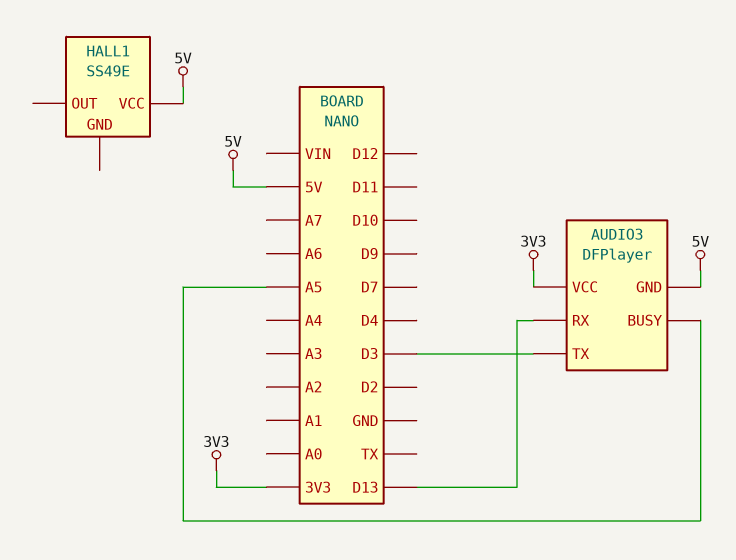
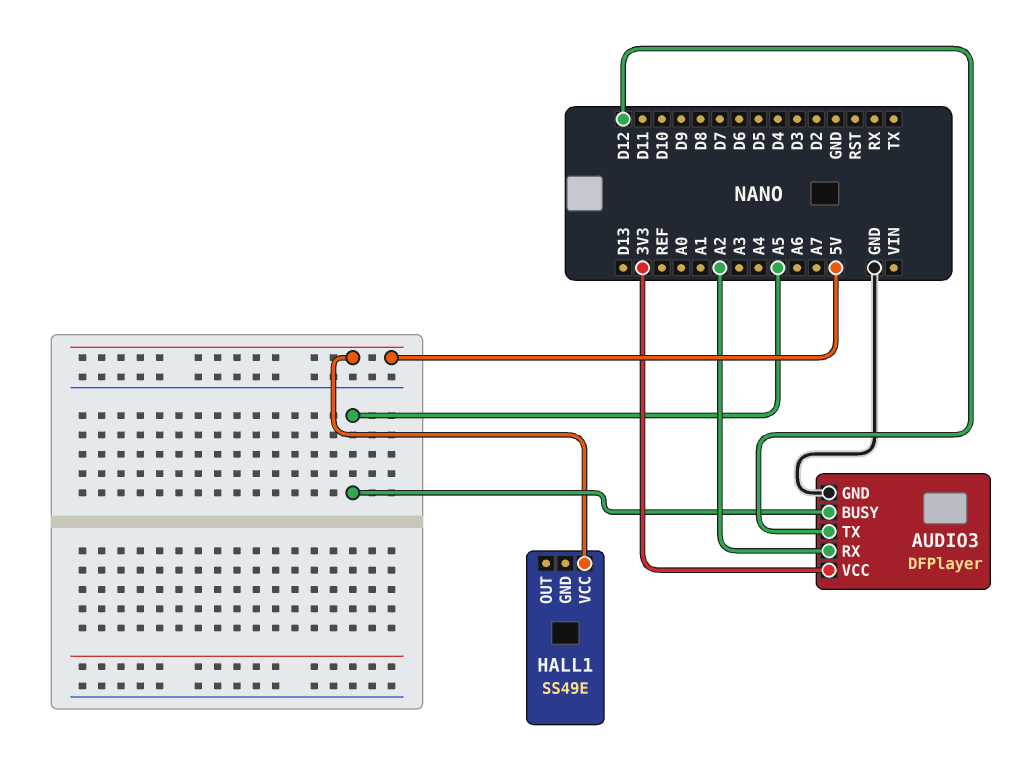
AUDIO3 pin GND: 5V -> GND
AUDIO3 pin RX: D13 -> A2
AUDIO3 pin TX: D3 -> D12

